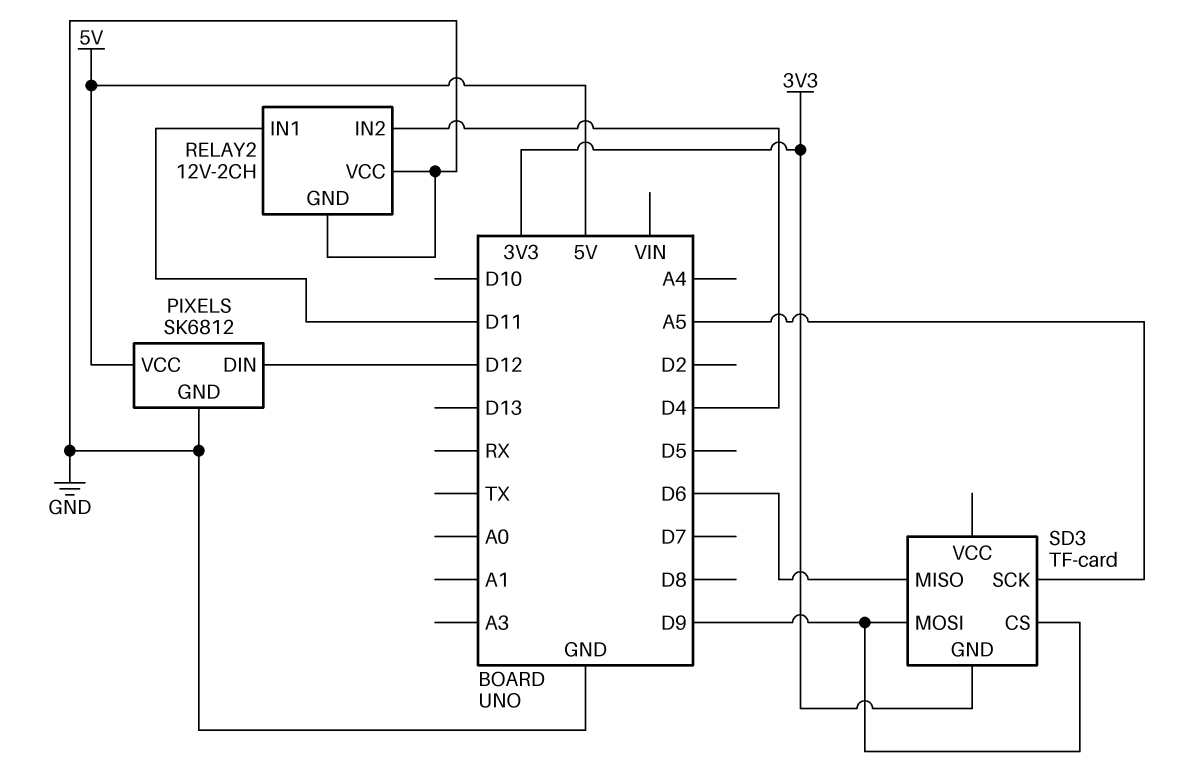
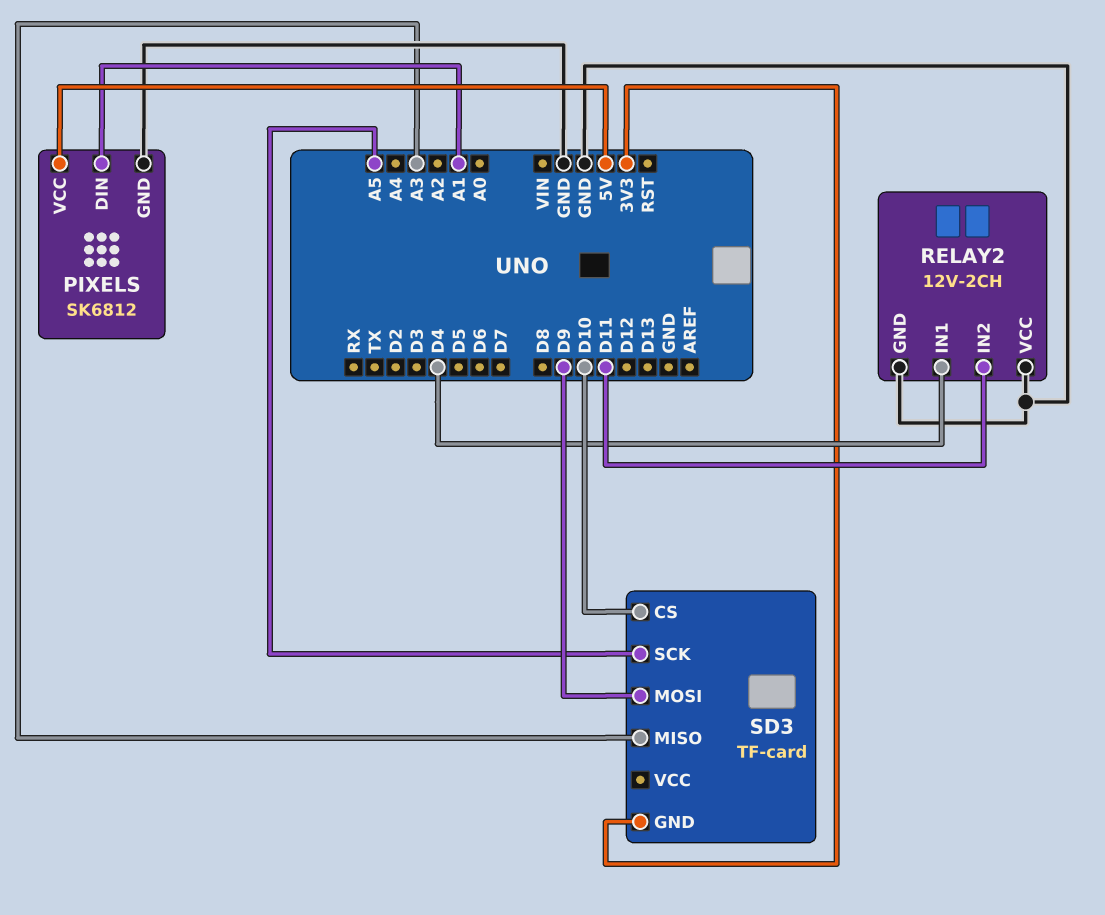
PIXELS pin DIN: D12 -> A1
RELAY2 pin IN1: D11 -> D4
RELAY2 pin IN2: D4 -> D11
SD3 pin CS: D9 -> D10
SD3 pin MISO: D6 -> A3

